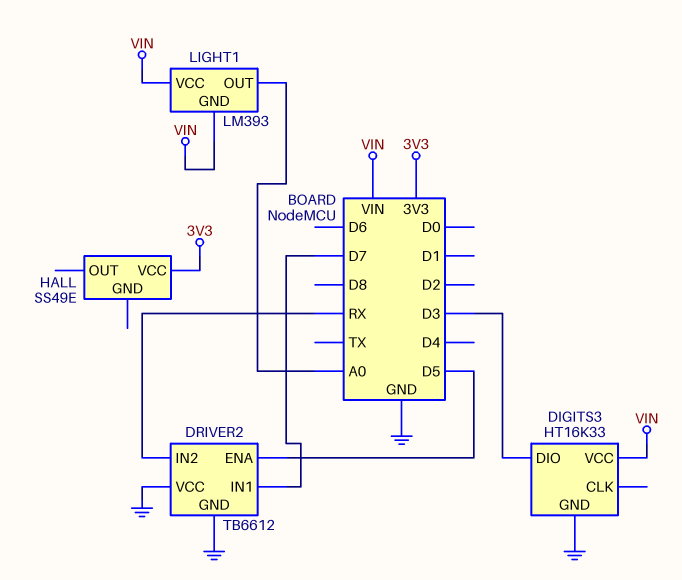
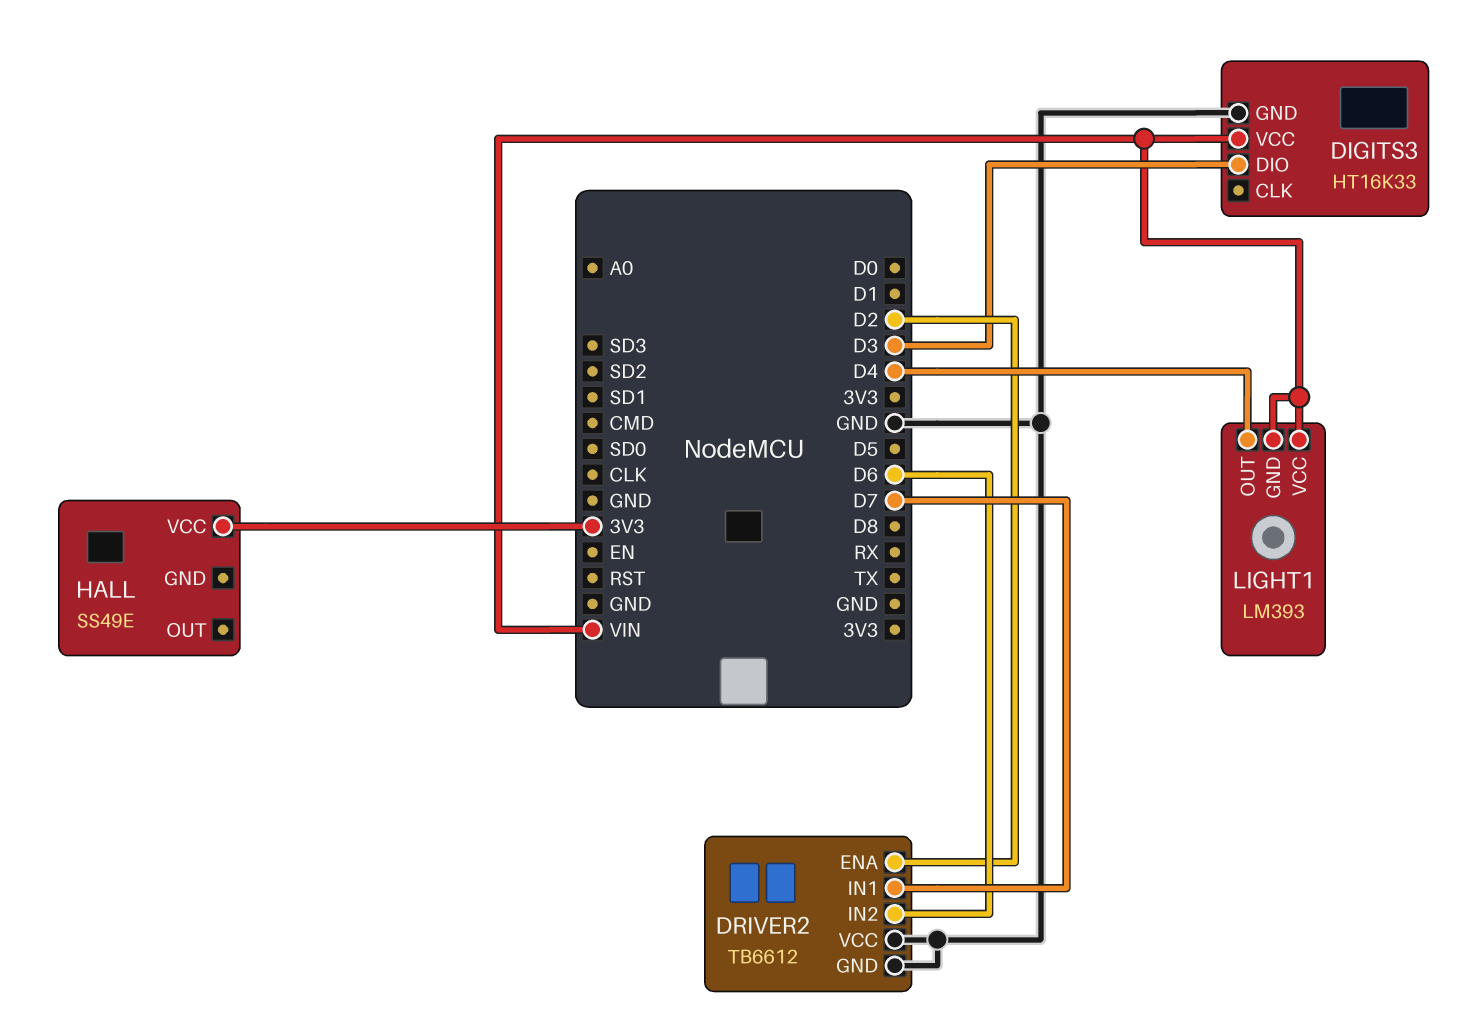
DRIVER2 pin ENA: D5 -> D2
DRIVER2 pin IN2: RX -> D6
LIGHT1 pin OUT: A0 -> D4

